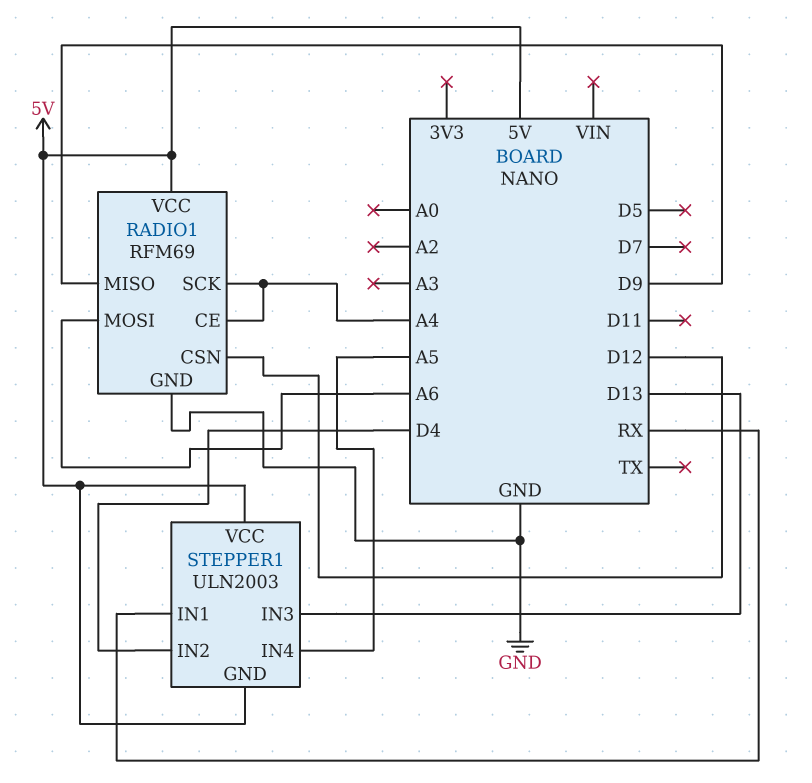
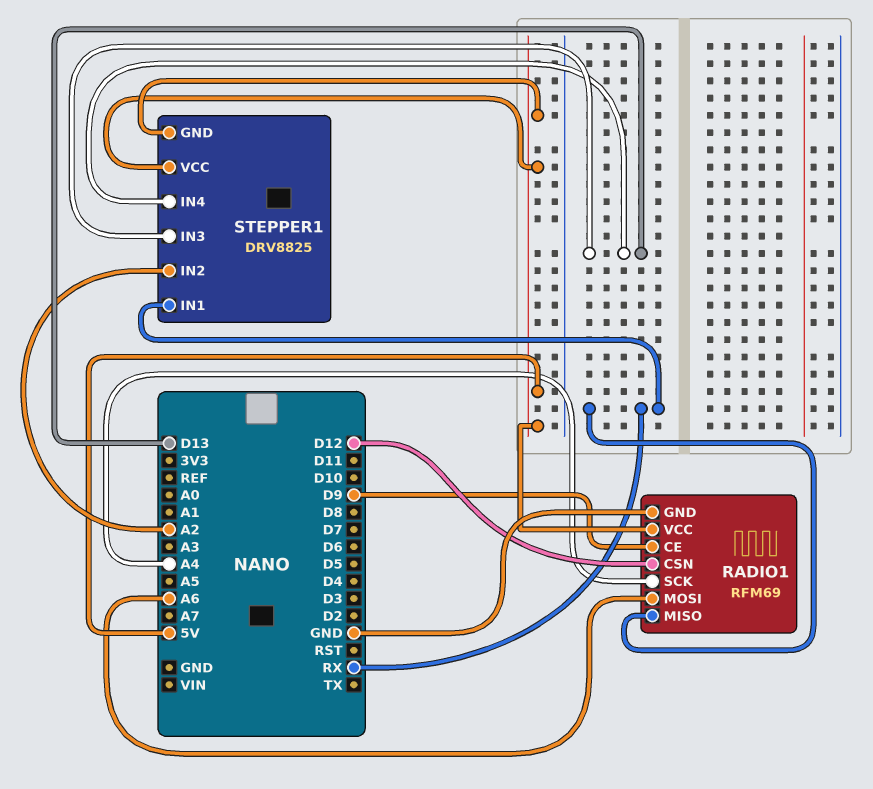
RADIO1 pin CE: A4 -> D9
RADIO1 pin MISO: D9 -> RX
STEPPER1: ULN2003 -> DRV8825
STEPPER1 pin IN2: D4 -> A2
STEPPER1 pin IN4: A5 -> D13

